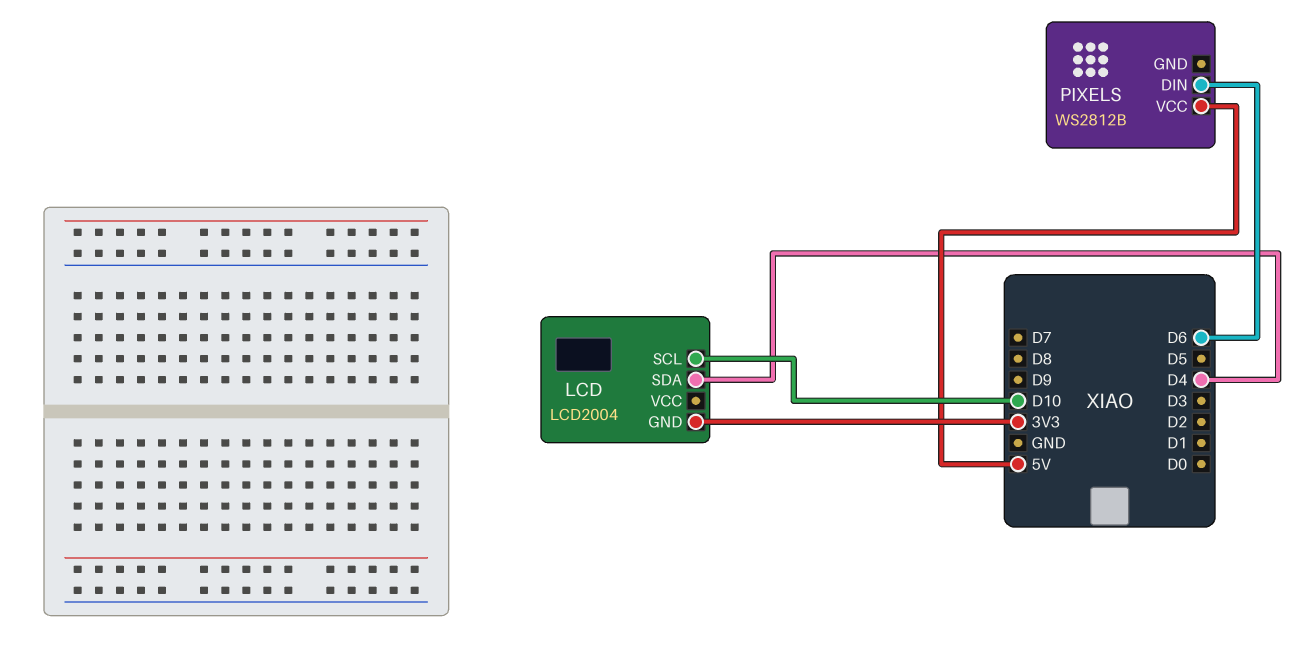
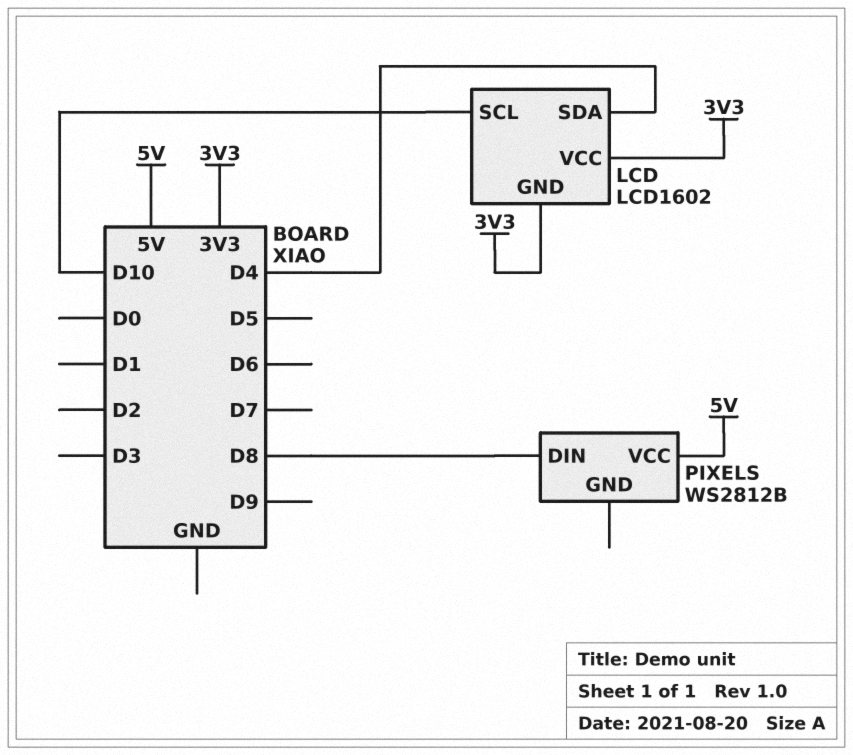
LCD: LCD2004 -> LCD1602
LCD pin VCC: none -> 3V3
PIXELS pin DIN: D6 -> D8

